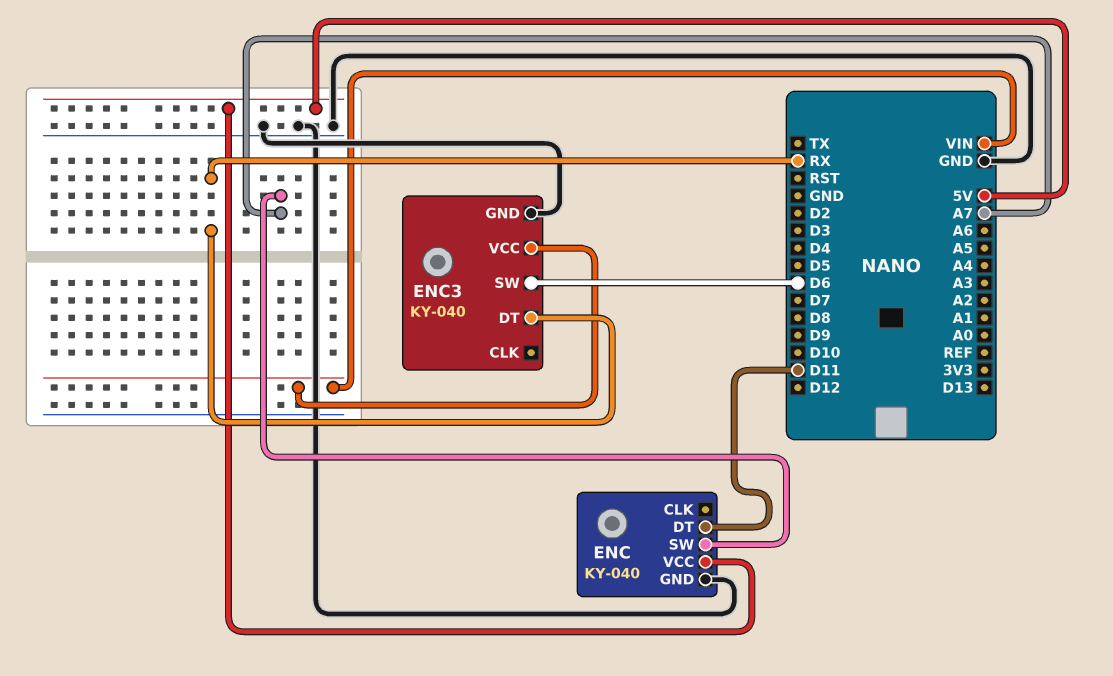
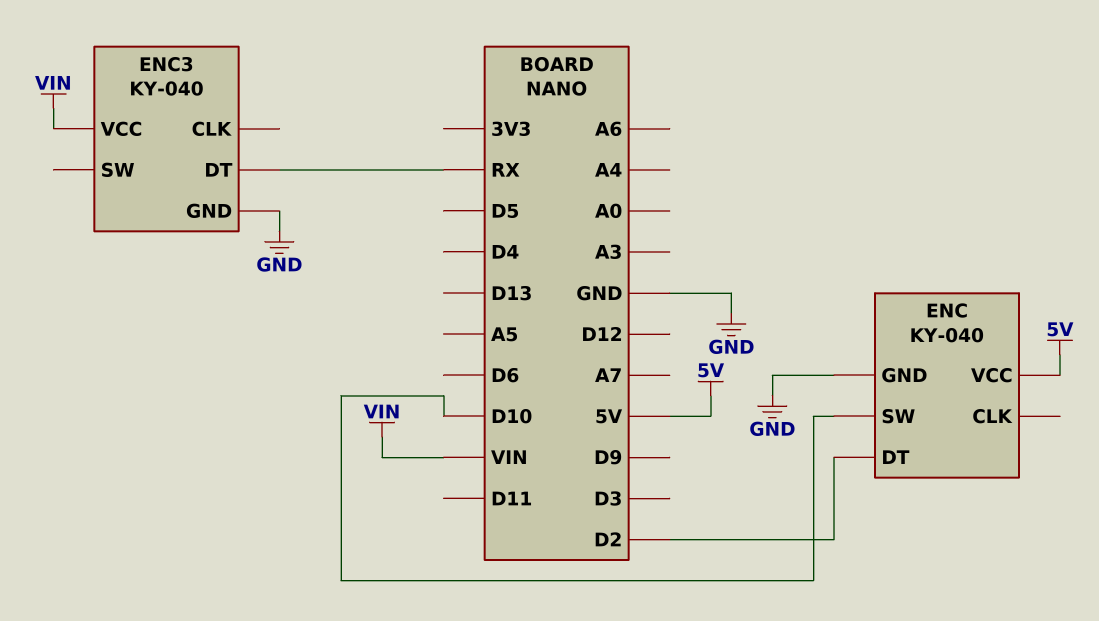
ENC pin DT: D11 -> D2
ENC pin SW: A7 -> D10
ENC3 pin SW: D6 -> none

